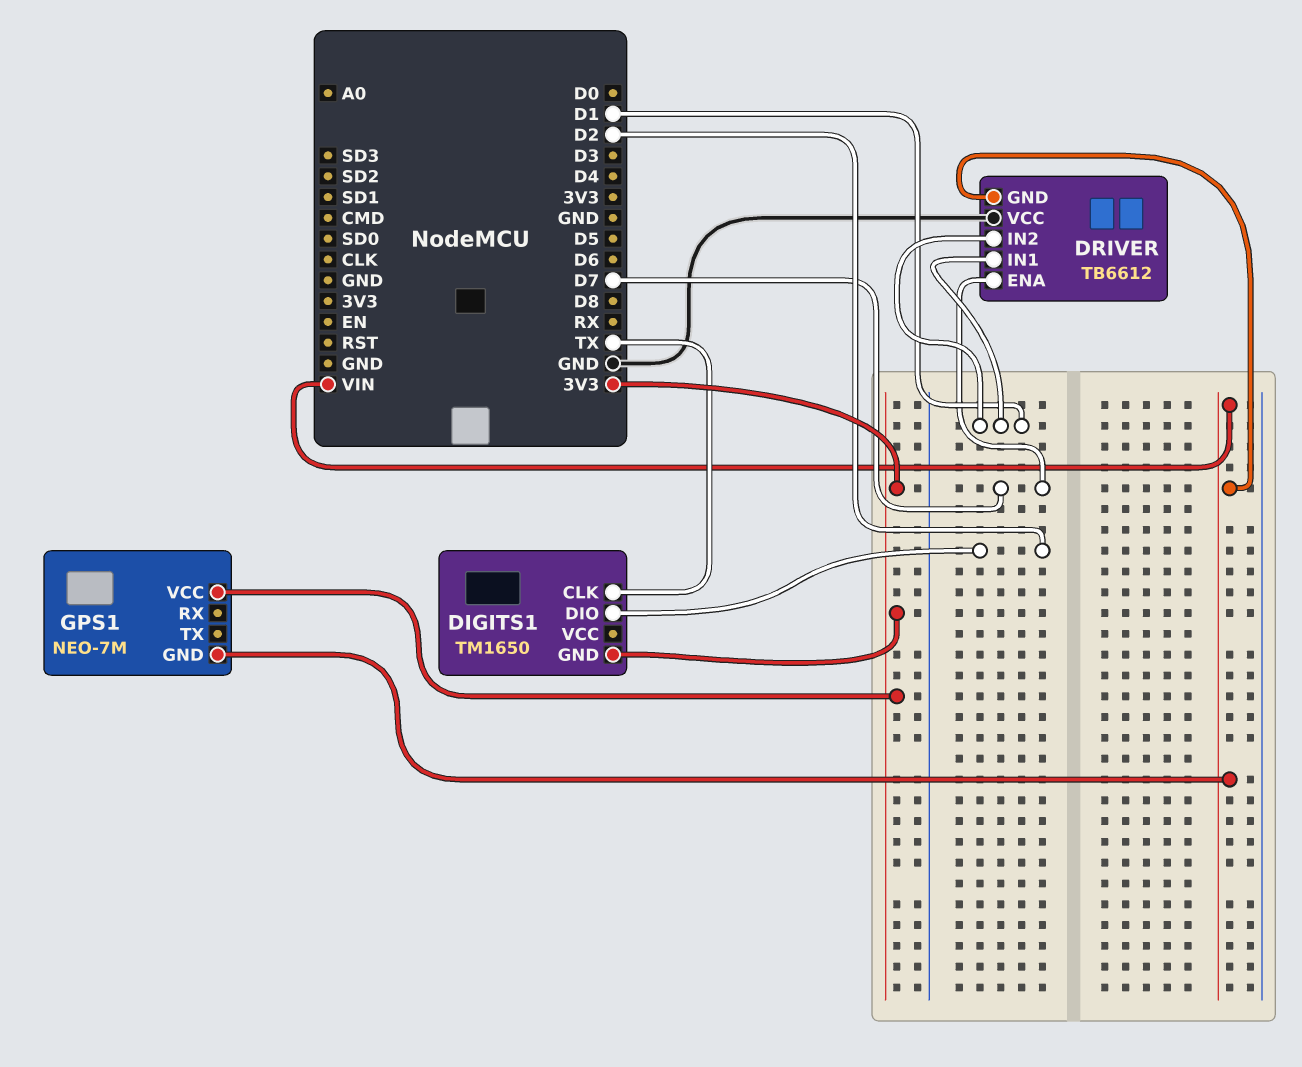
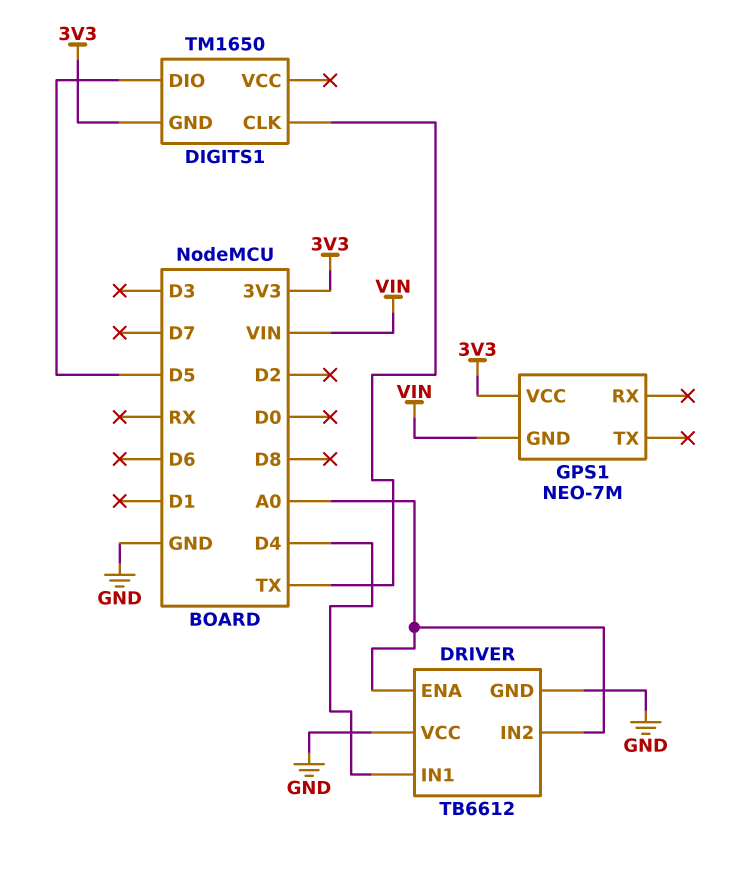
DIGITS1 pin DIO: D2 -> D5
DRIVER pin ENA: D7 -> A0
DRIVER pin GND: VIN -> GND
DRIVER pin IN1: D1 -> D4
DRIVER pin IN2: D1 -> A0

